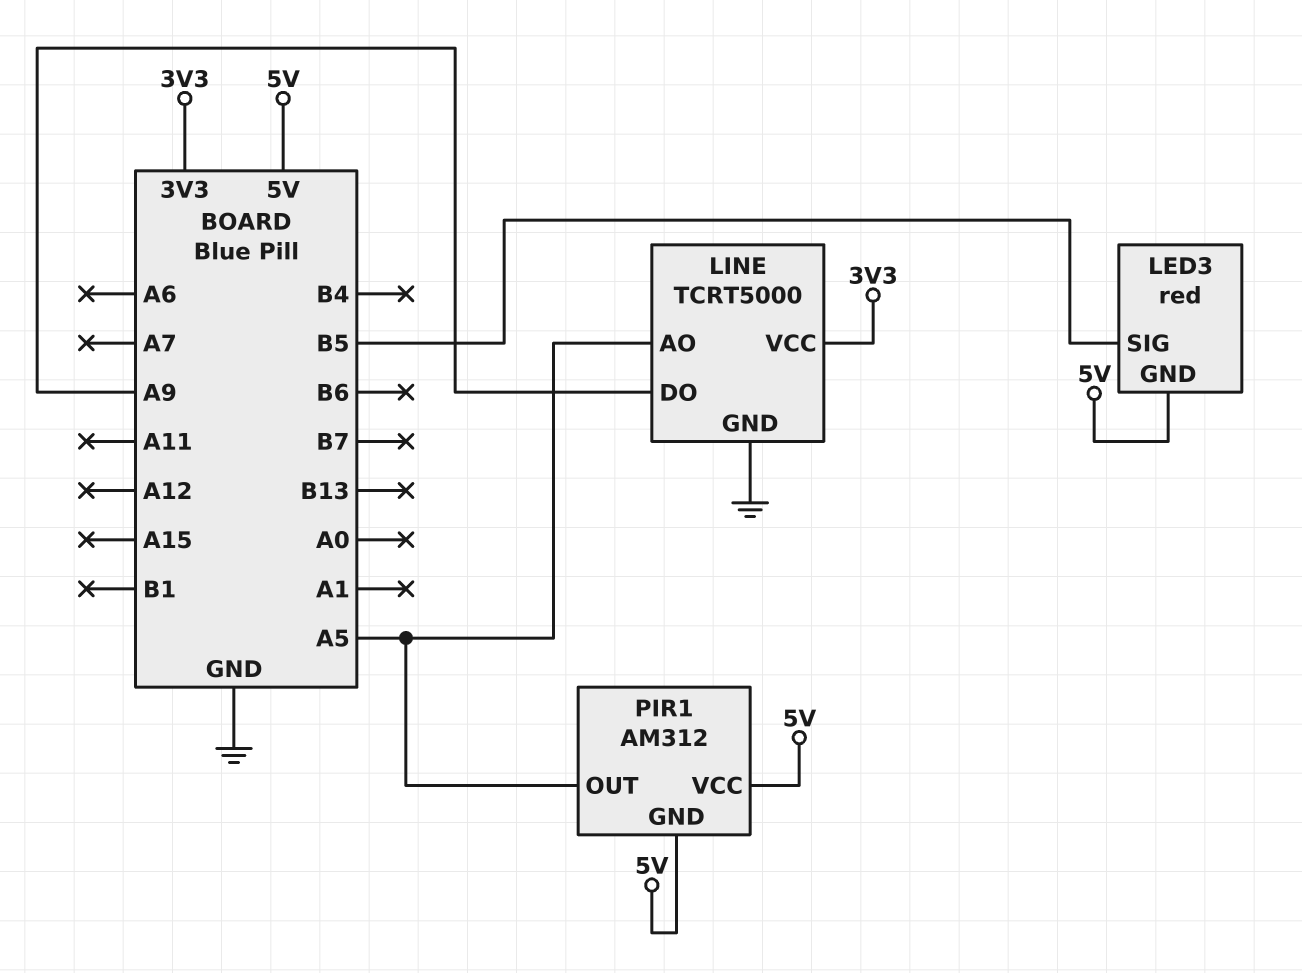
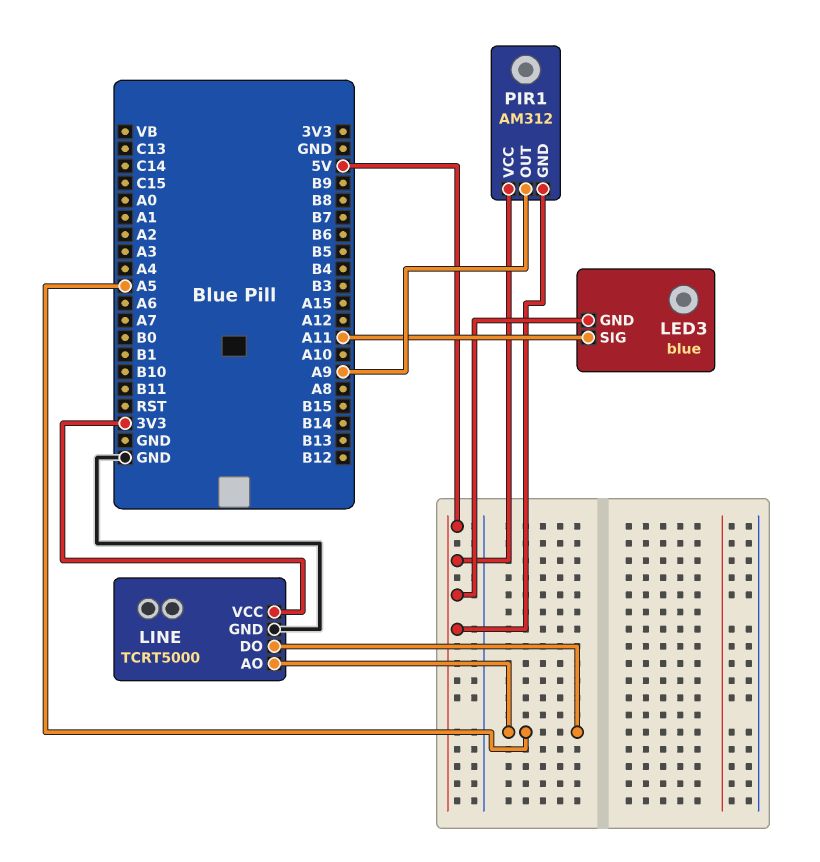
LED3: red -> blue
LED3 pin SIG: B5 -> A11
LINE pin DO: A9 -> A5
PIR1 pin OUT: A5 -> A9

